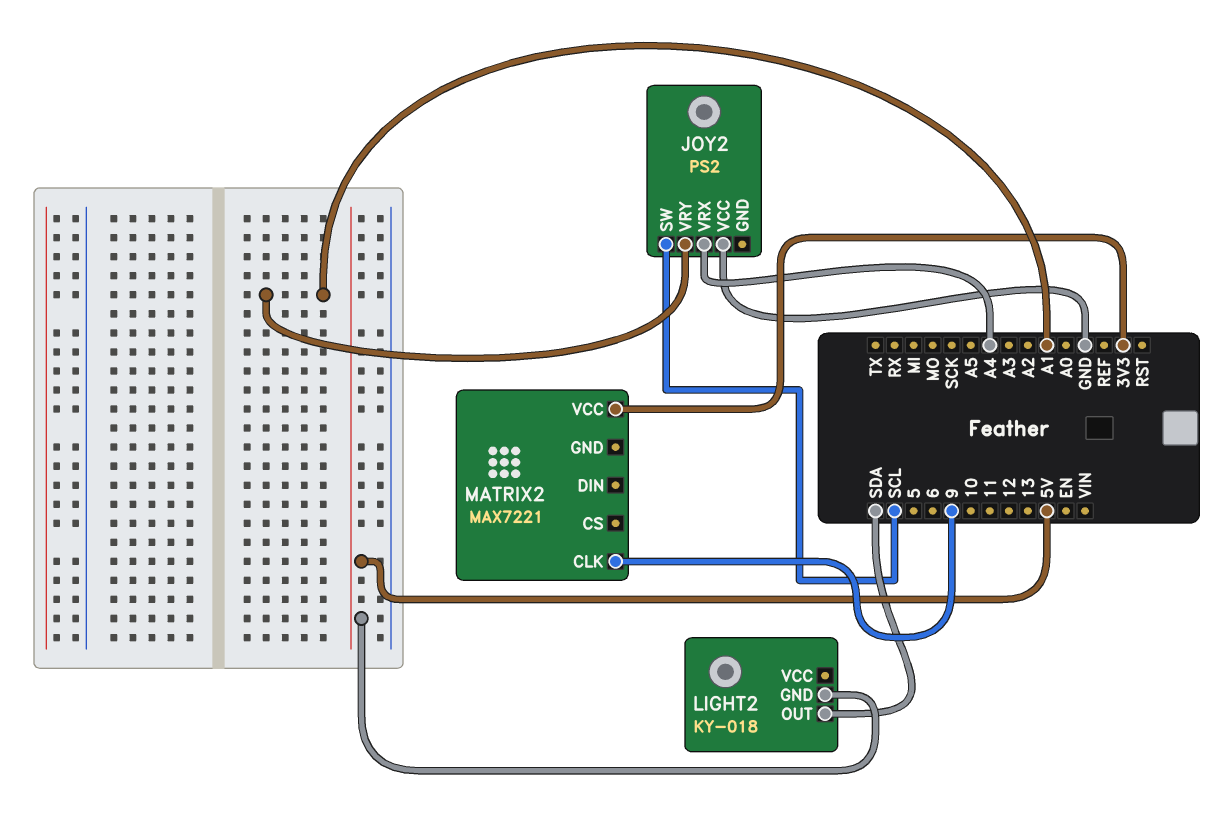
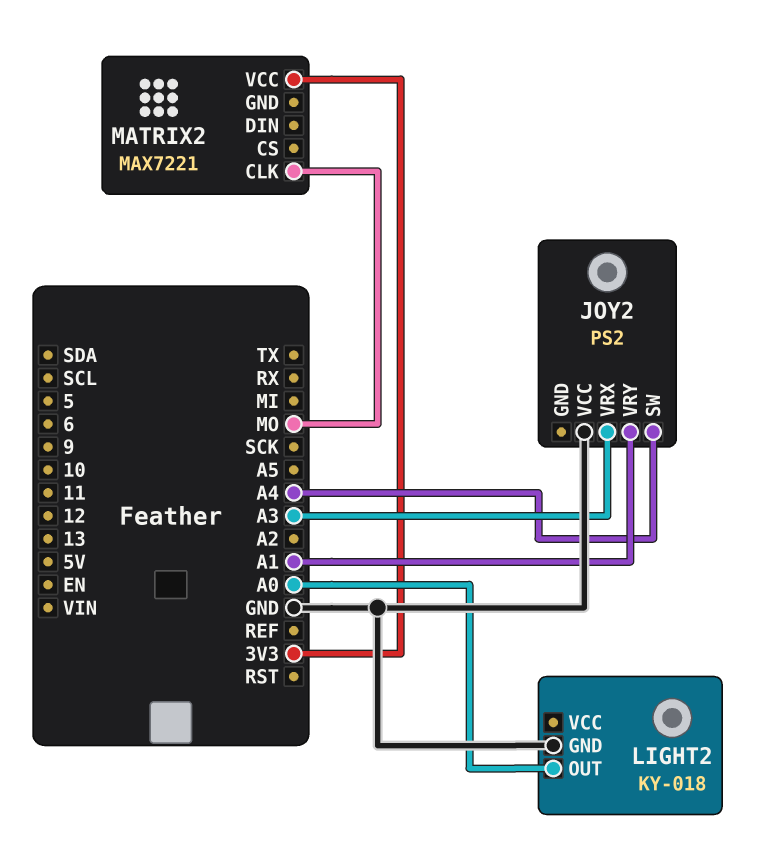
JOY2 pin SW: SCL -> A4
JOY2 pin VRX: A4 -> A3
LIGHT2 pin GND: 5V -> GND
LIGHT2 pin OUT: SDA -> A0
MATRIX2 pin CLK: 9 -> MO

